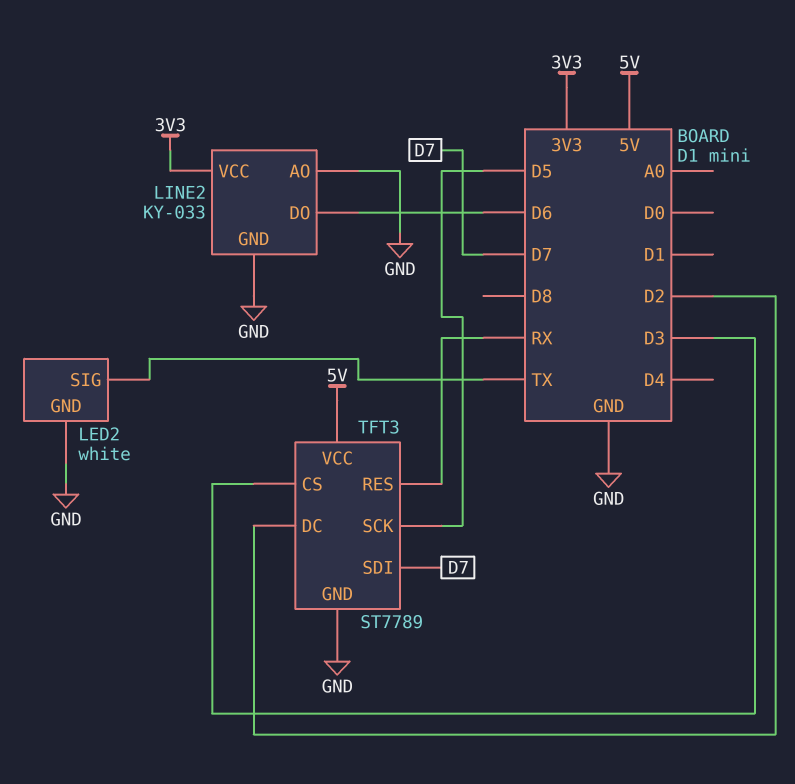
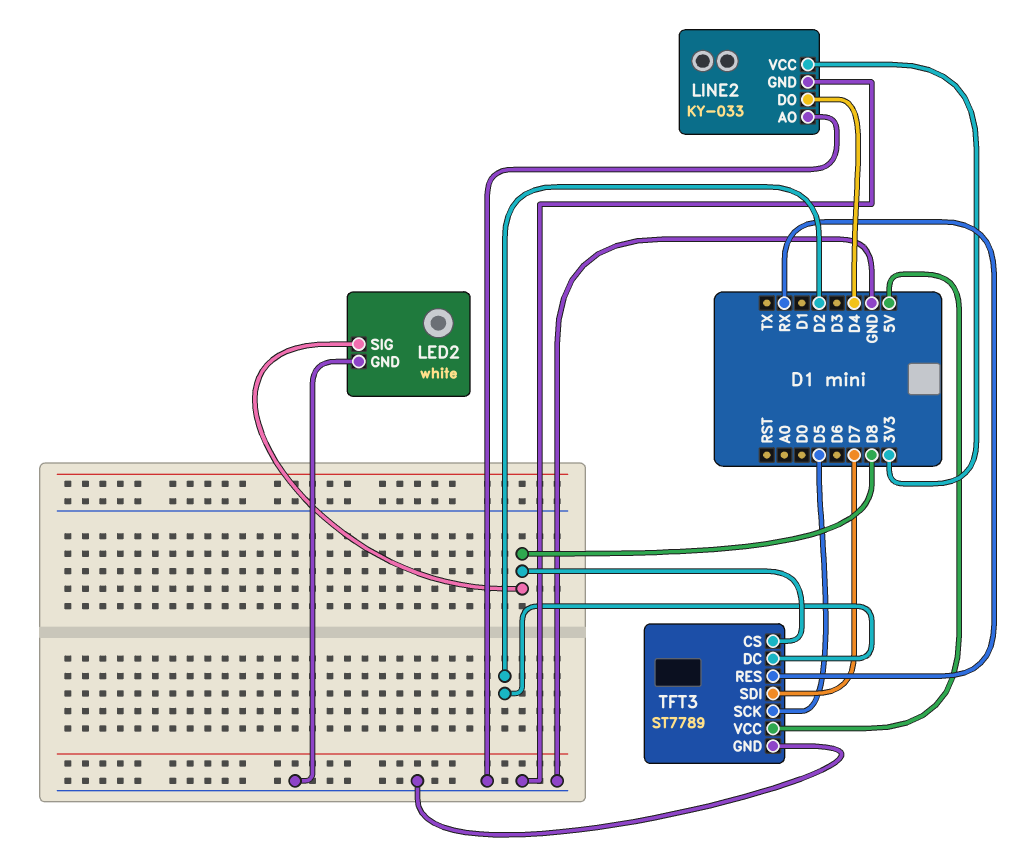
LED2 pin SIG: TX -> D8
LINE2 pin DO: D6 -> D4
TFT3 pin CS: D3 -> D8

